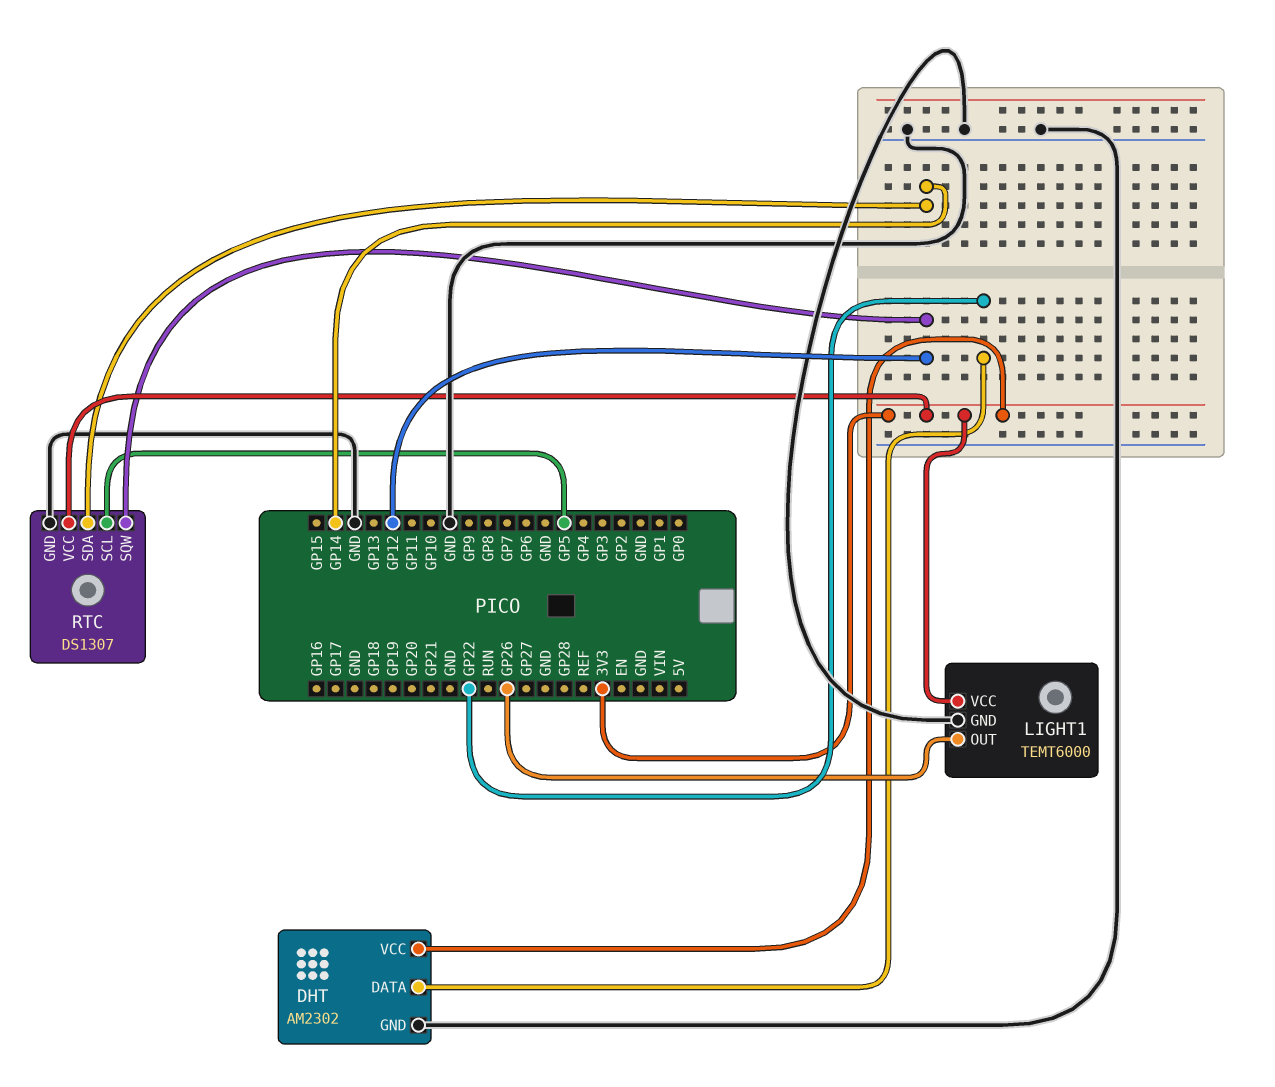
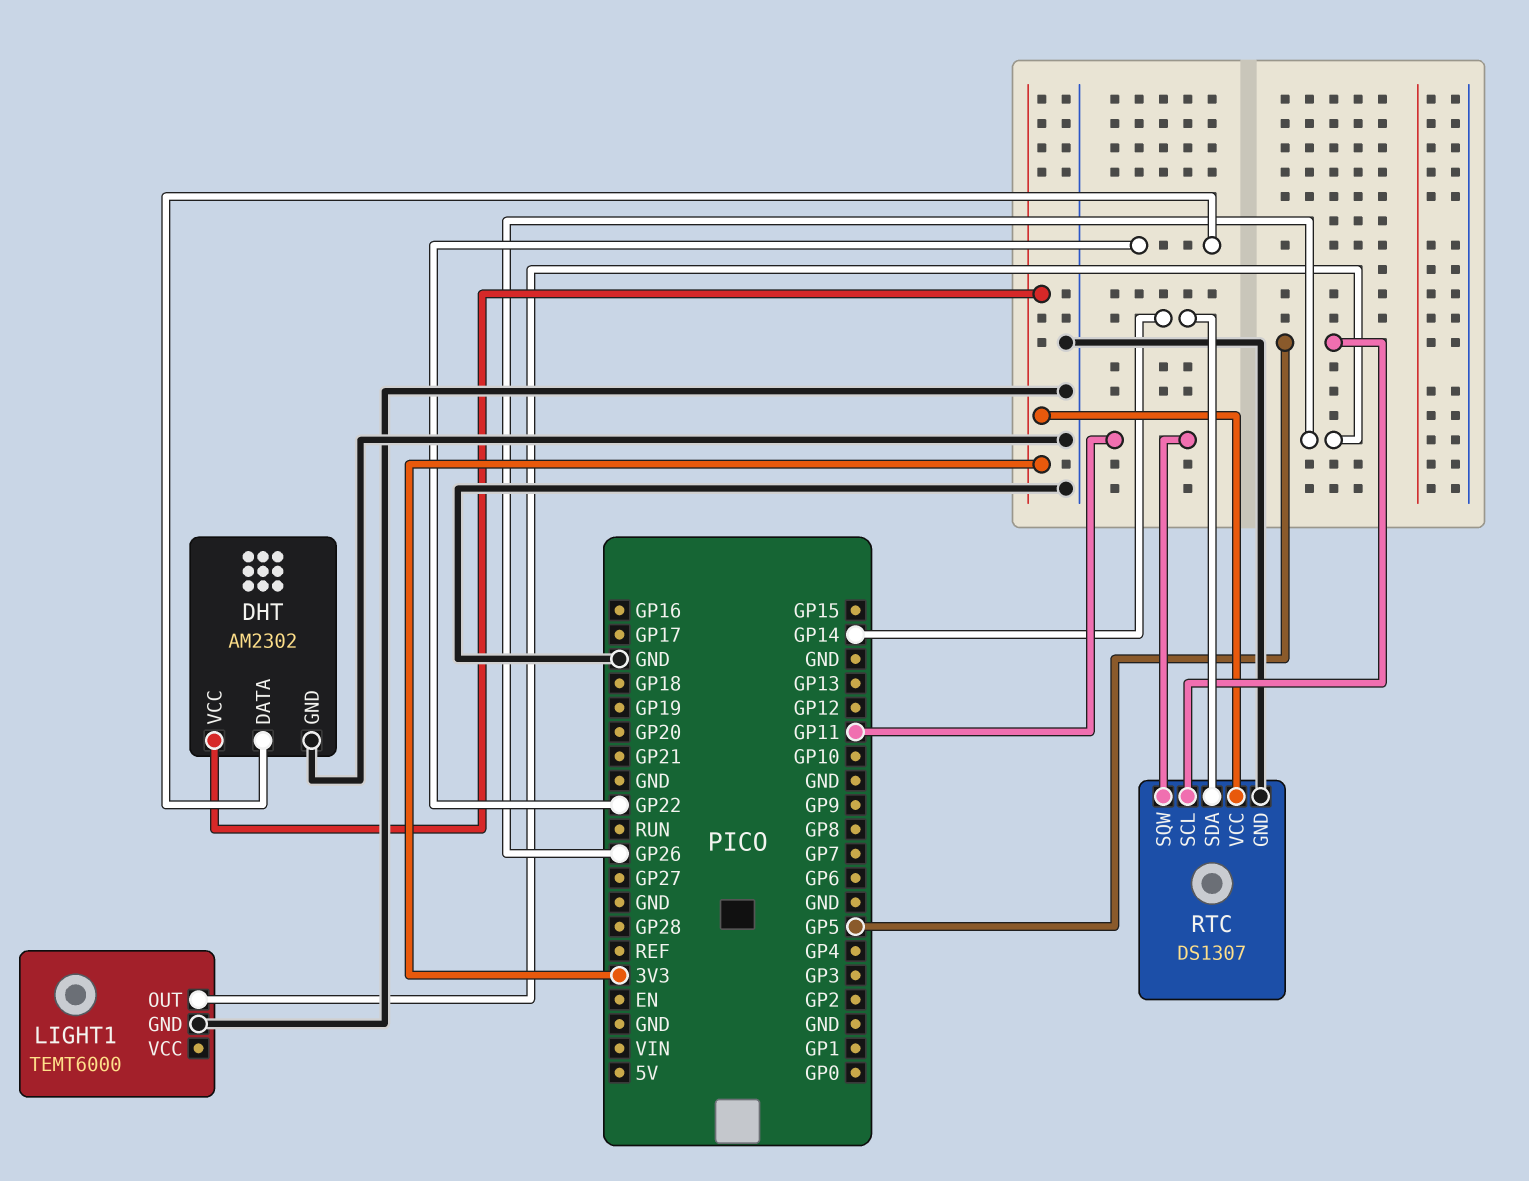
LIGHT1 pin VCC: 3V3 -> none
RTC pin SQW: GP12 -> GP11

